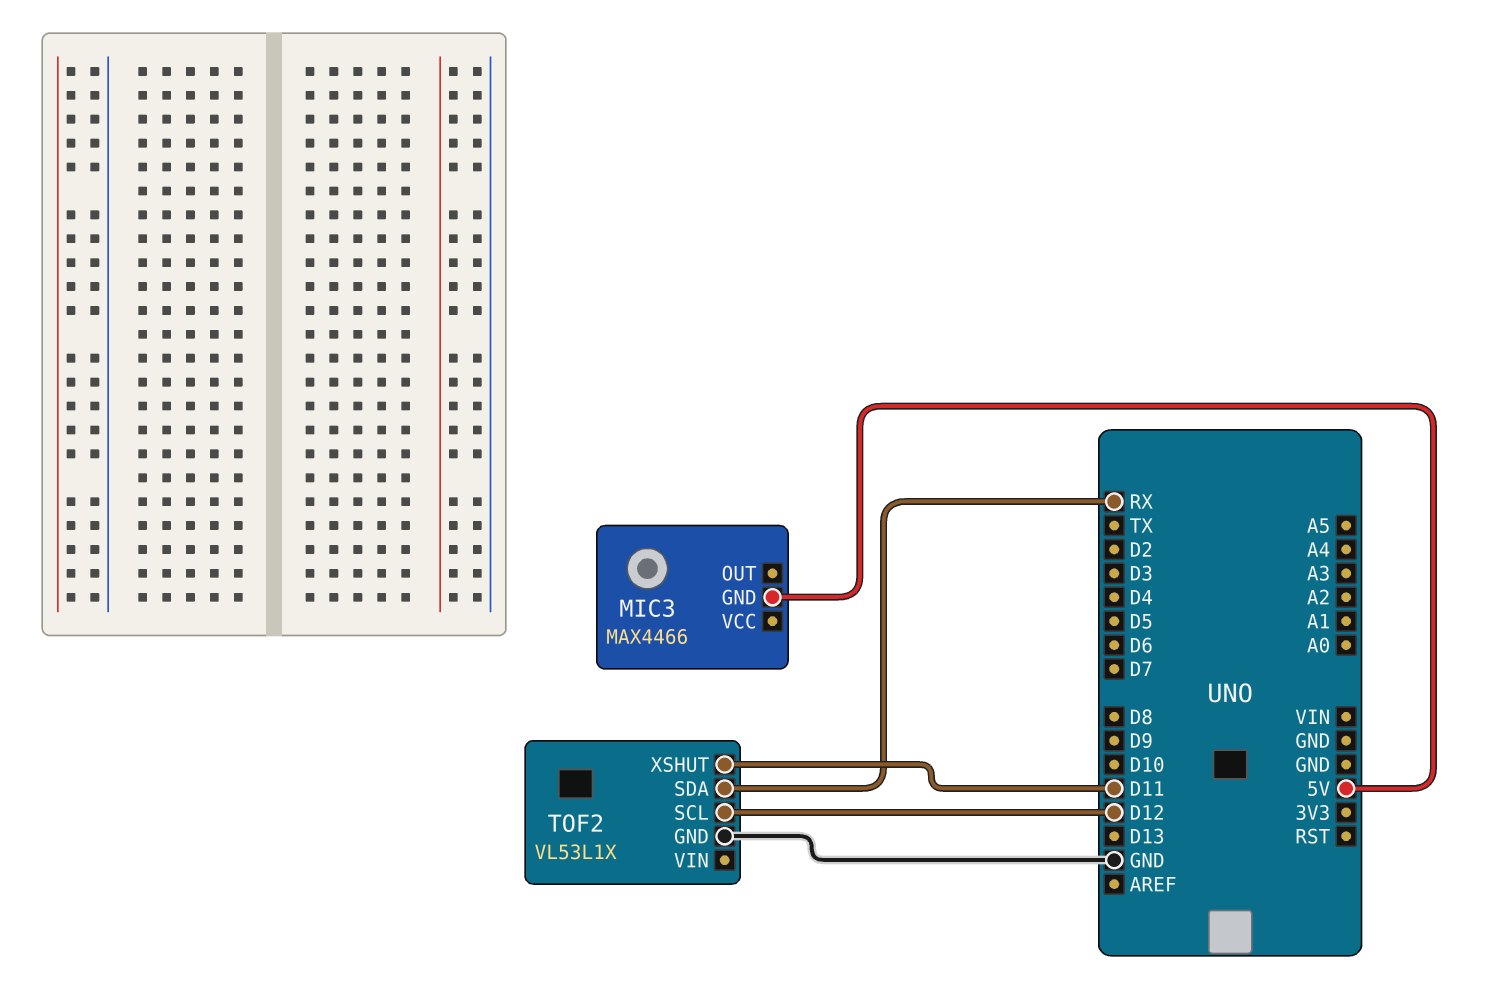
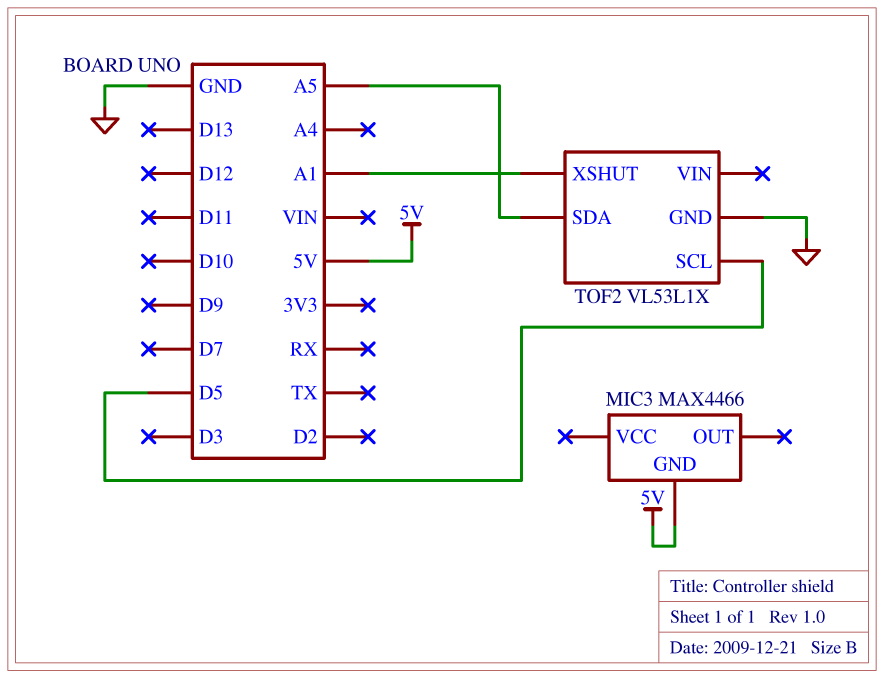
TOF2 pin SCL: D12 -> D5
TOF2 pin SDA: RX -> A5
TOF2 pin XSHUT: D11 -> A1

